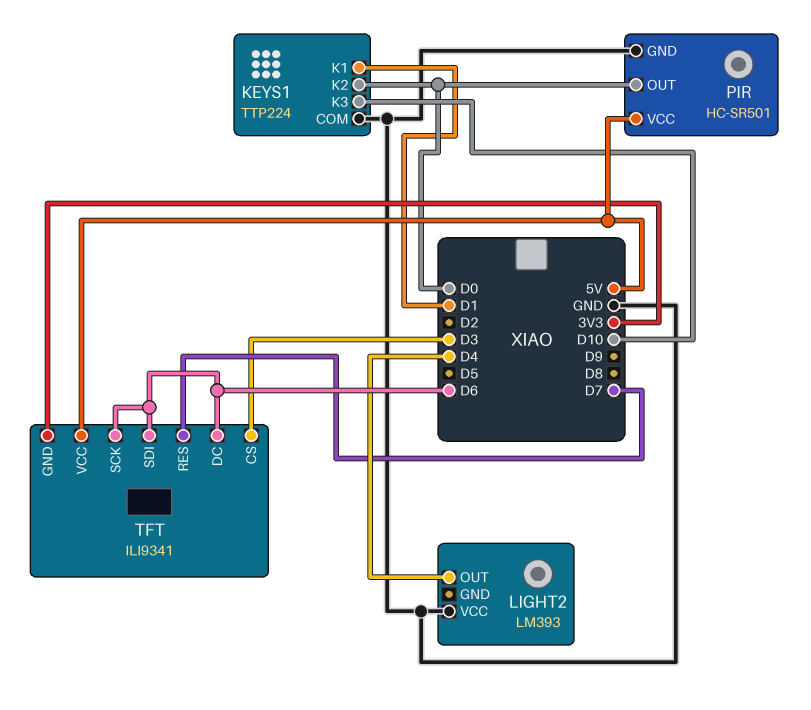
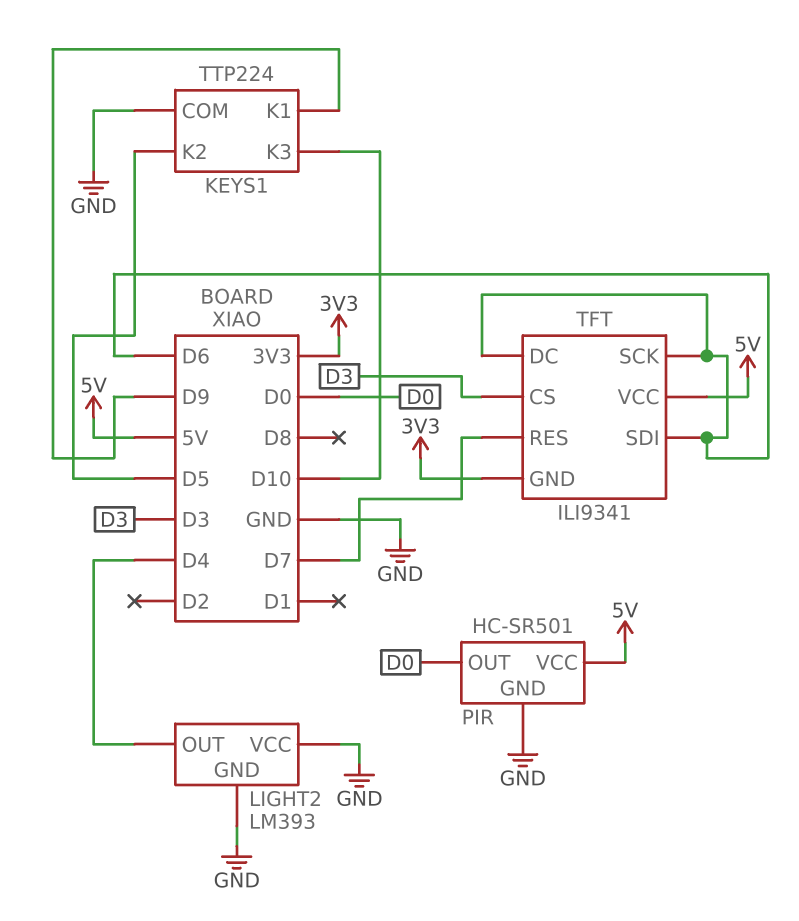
KEYS1 pin K1: D1 -> D9
KEYS1 pin K2: D0 -> D5
LIGHT2 pin GND: none -> GND

